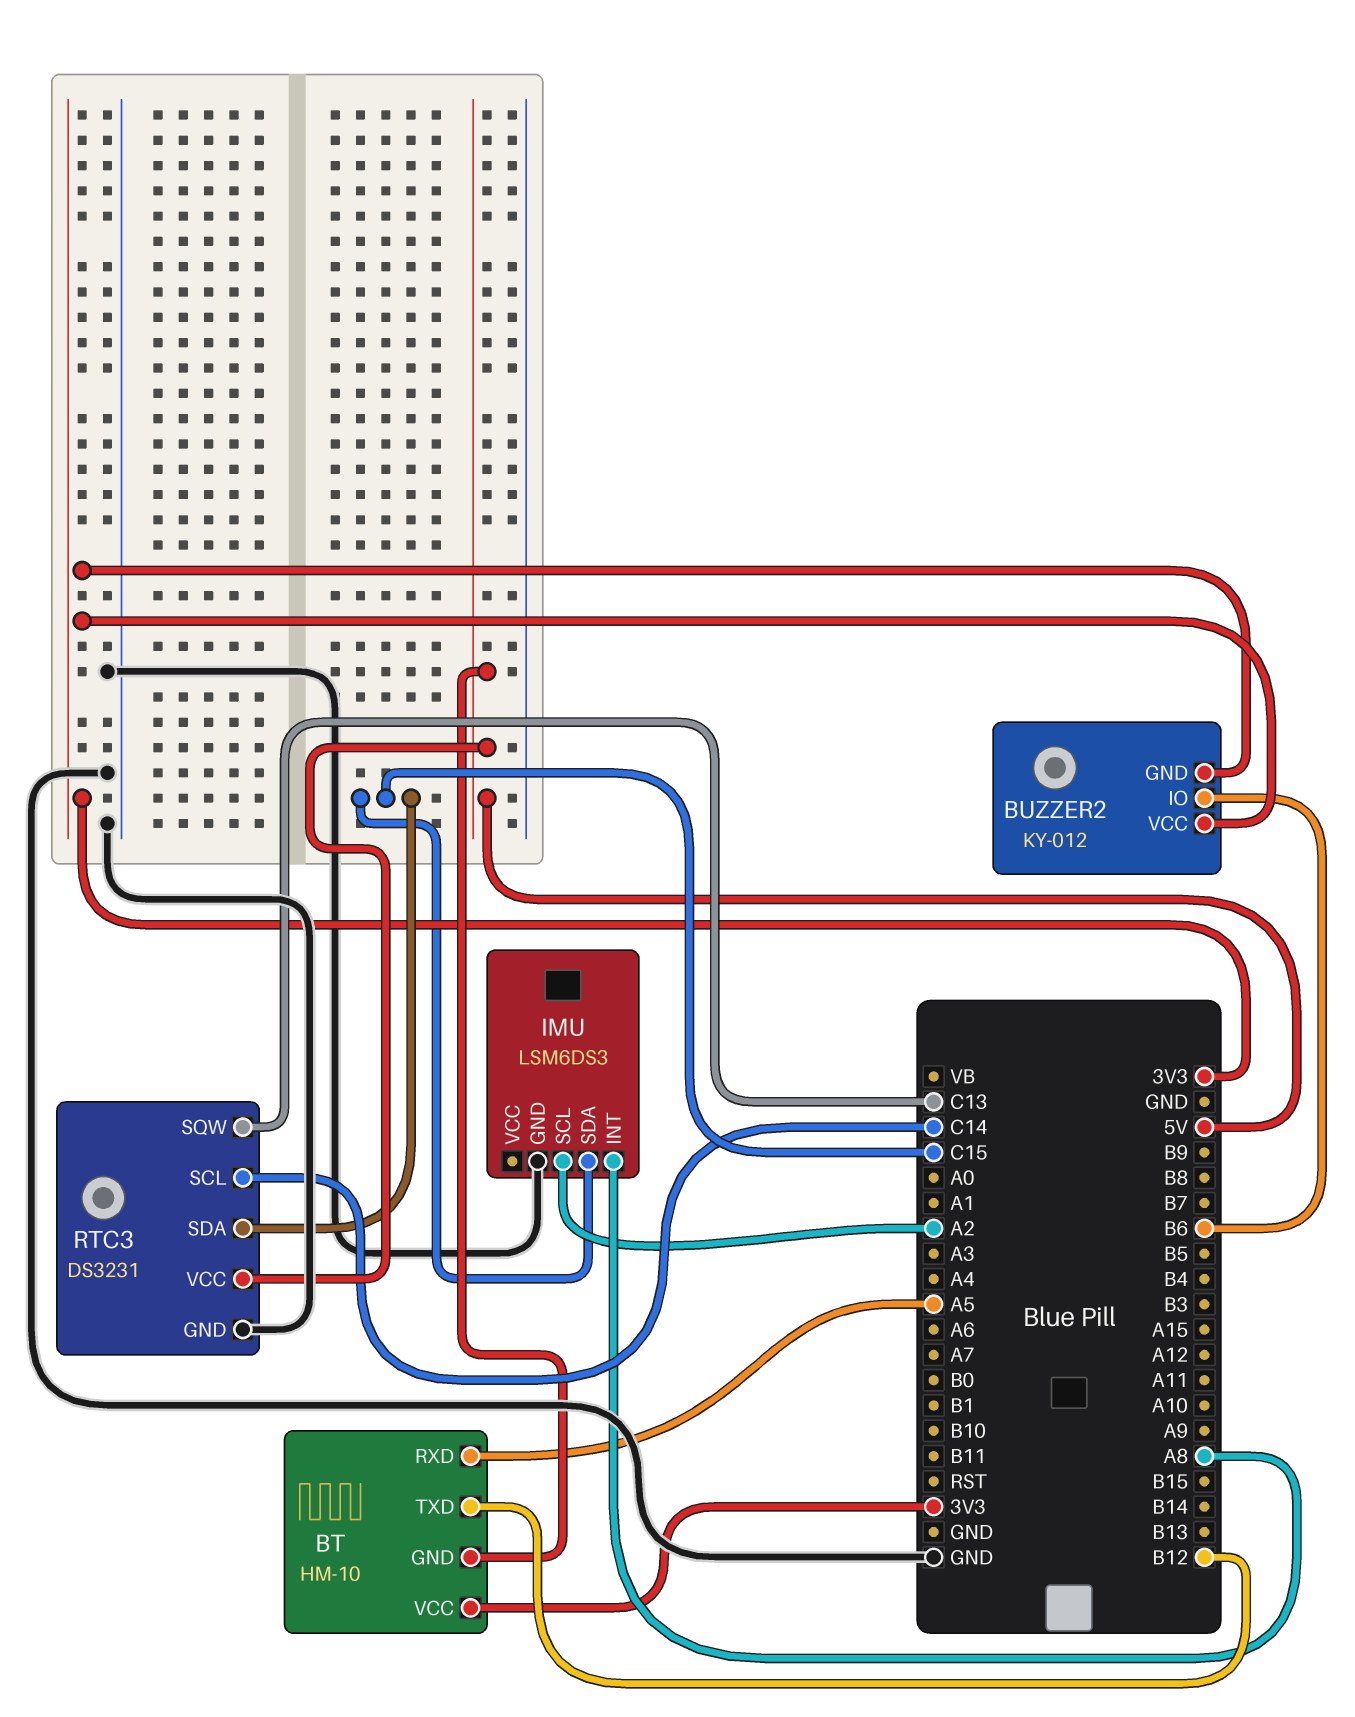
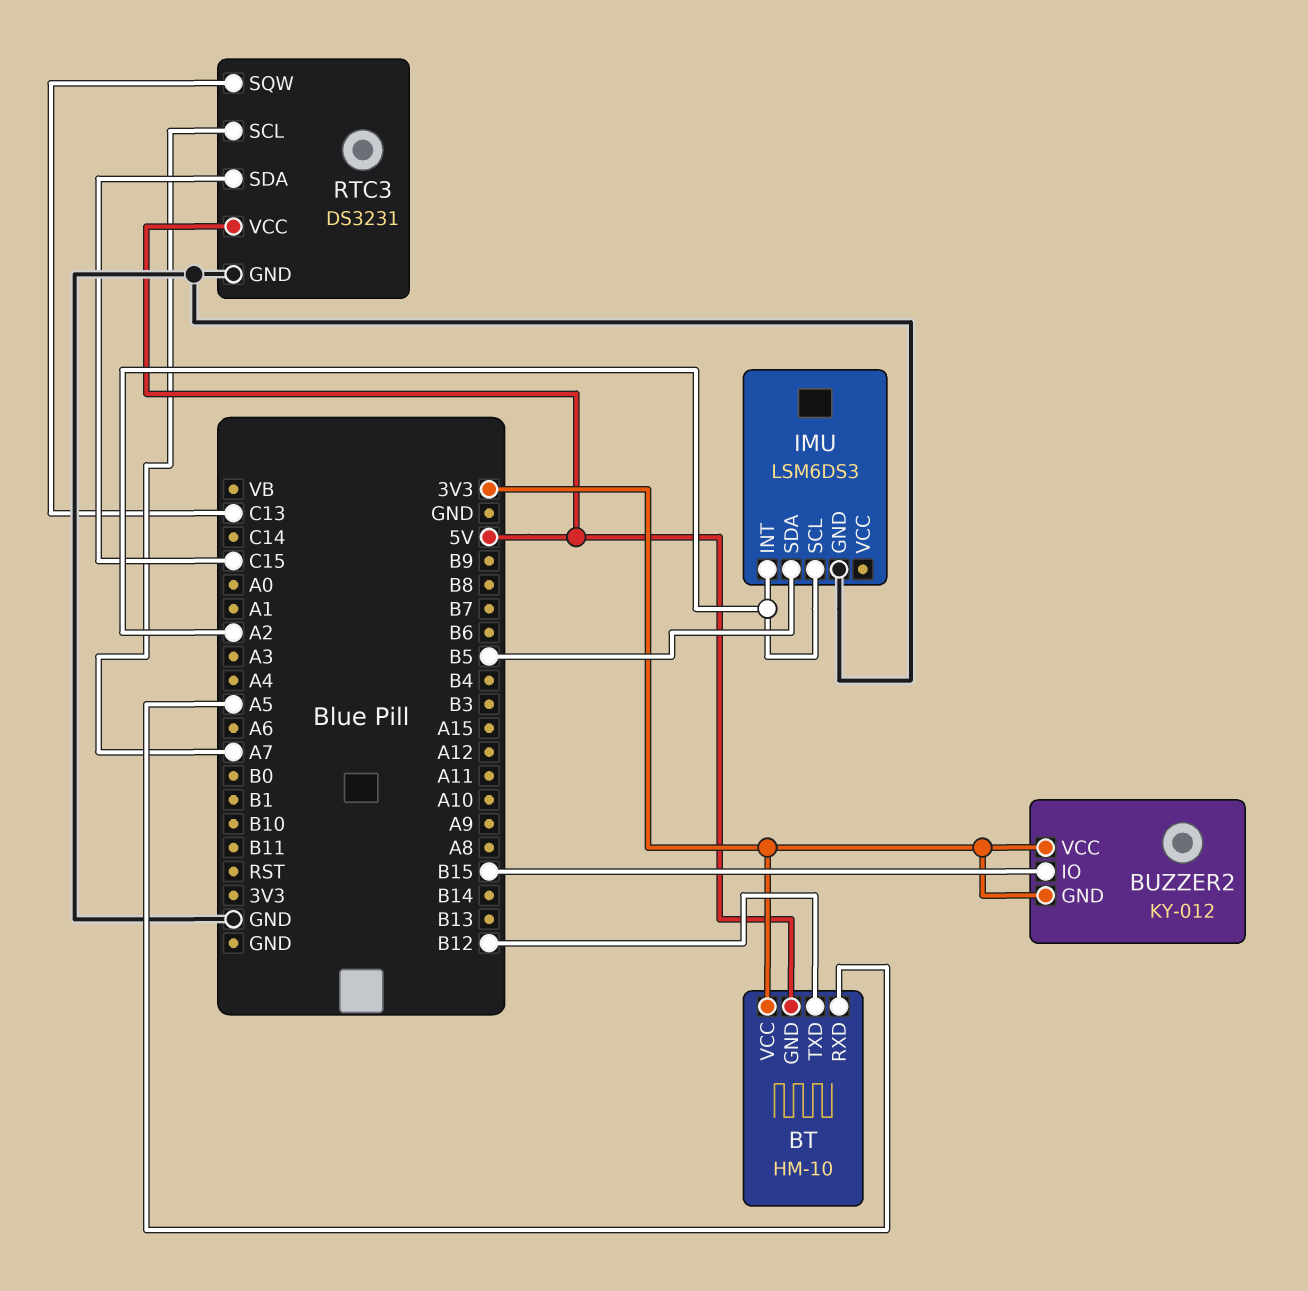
BUZZER2 pin IO: B6 -> B15
IMU pin INT: A8 -> A2
IMU pin SDA: C15 -> B5
RTC3 pin SCL: C14 -> A7

